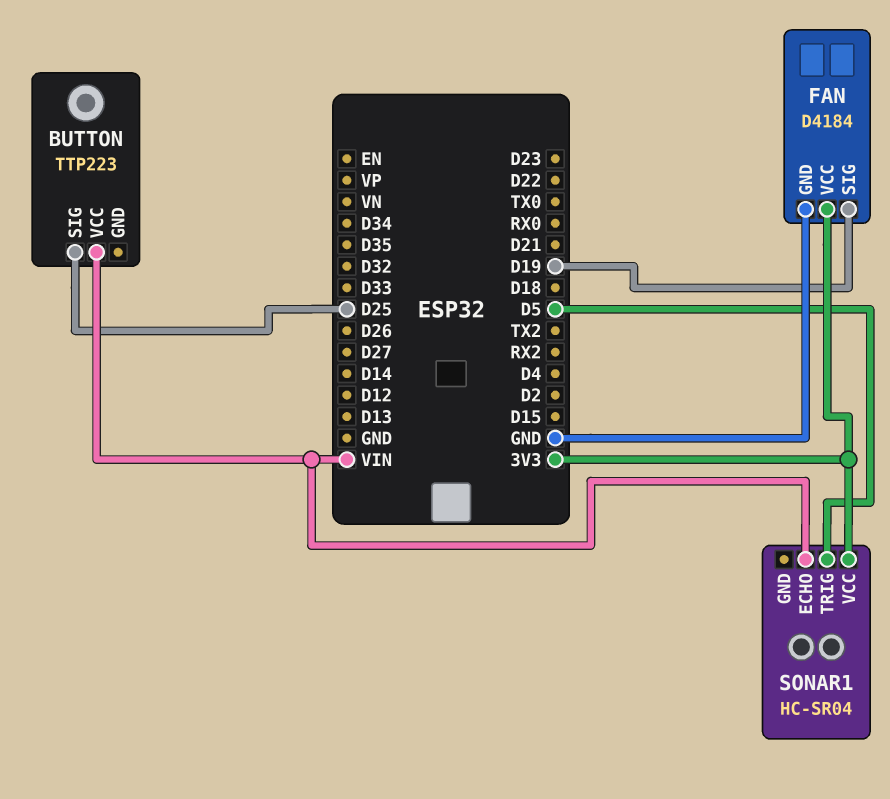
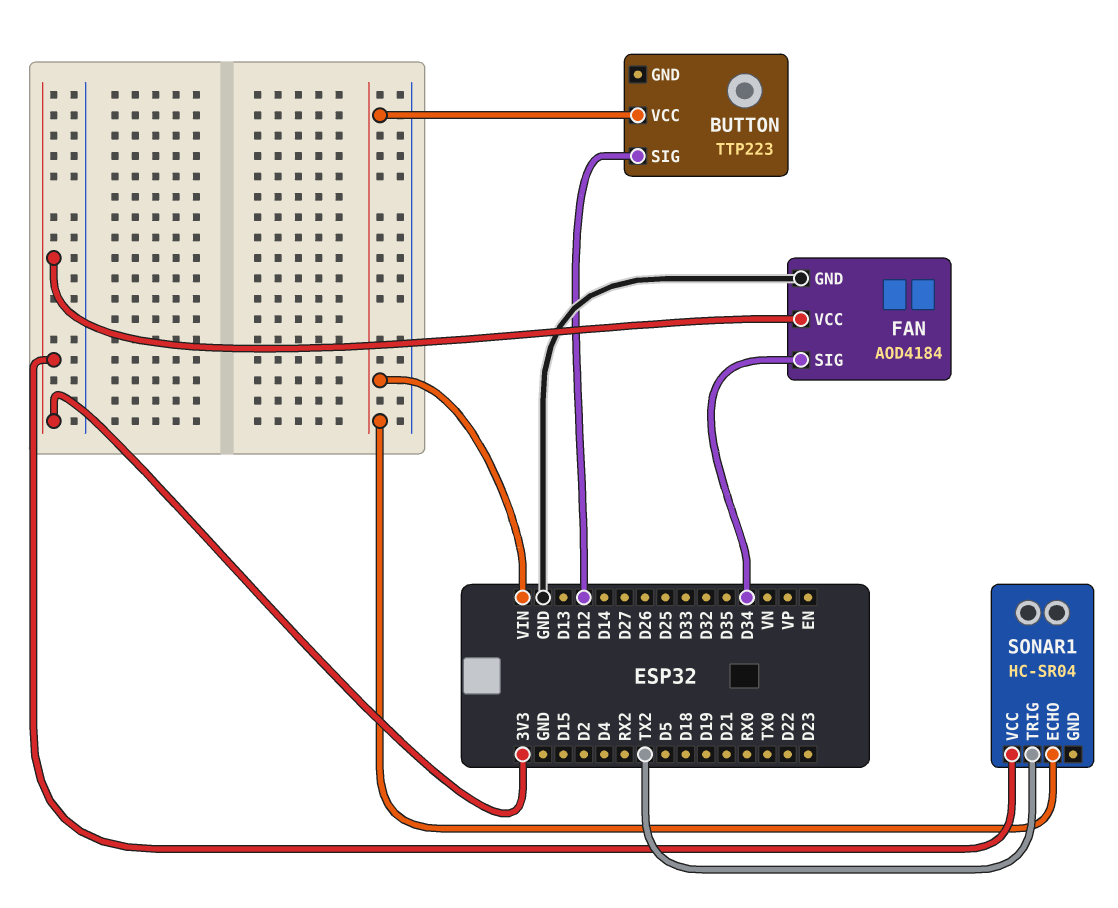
BUTTON pin SIG: D25 -> D12
FAN: D4184 -> AOD4184
FAN pin SIG: D19 -> D34
SONAR1 pin TRIG: D5 -> TX2

